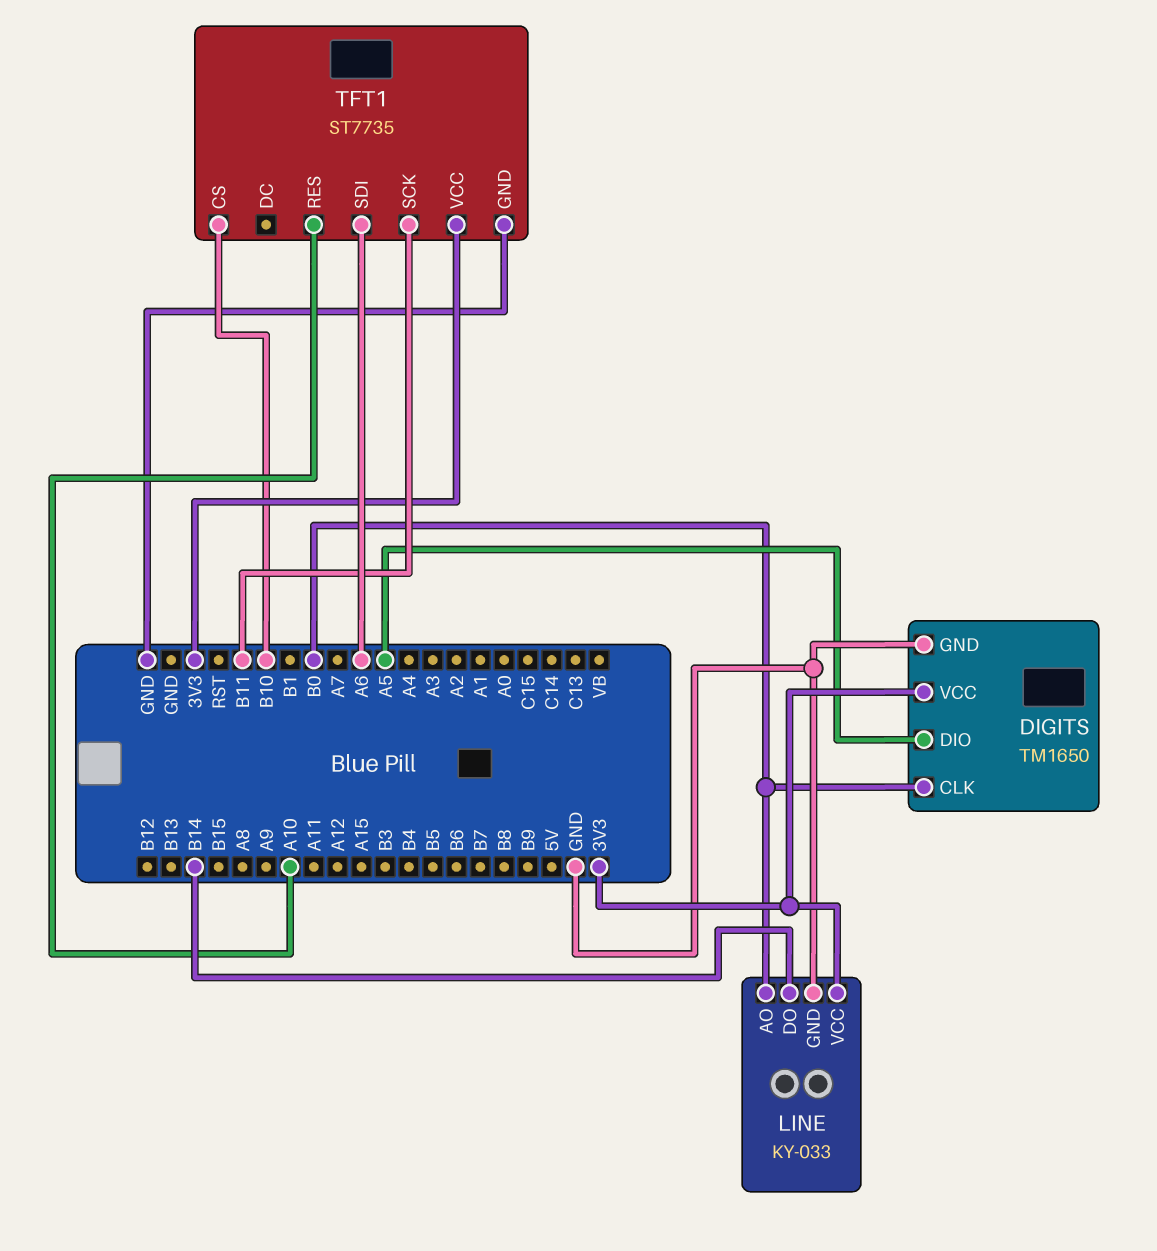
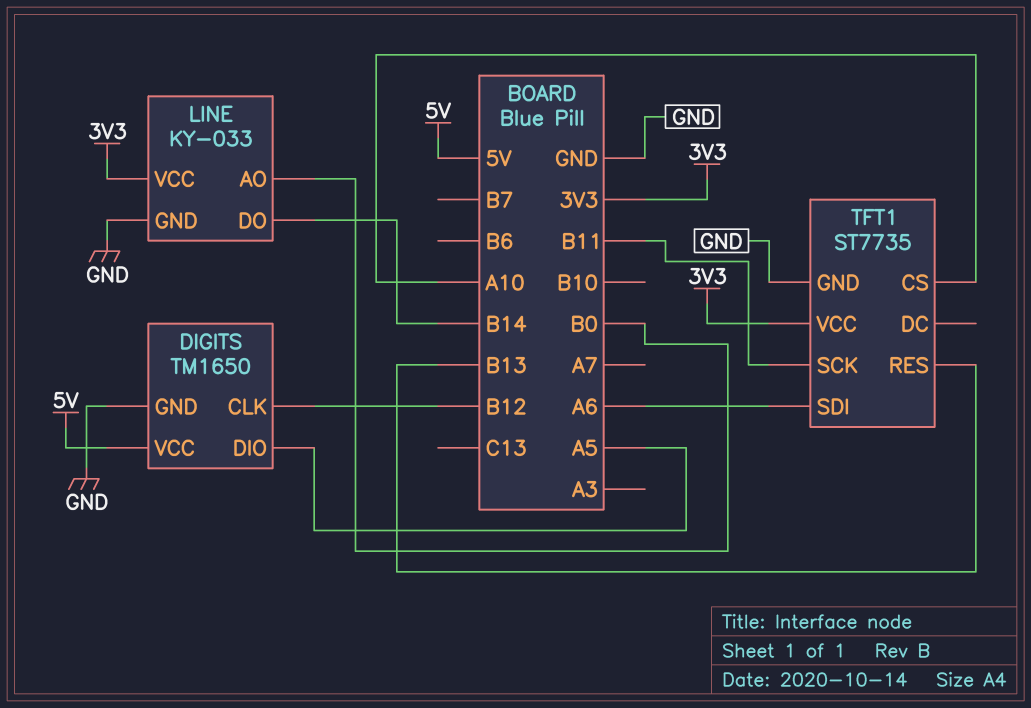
DIGITS pin CLK: B0 -> B12
DIGITS pin VCC: 3V3 -> 5V
TFT1 pin CS: B10 -> A10
TFT1 pin RES: A10 -> B13

